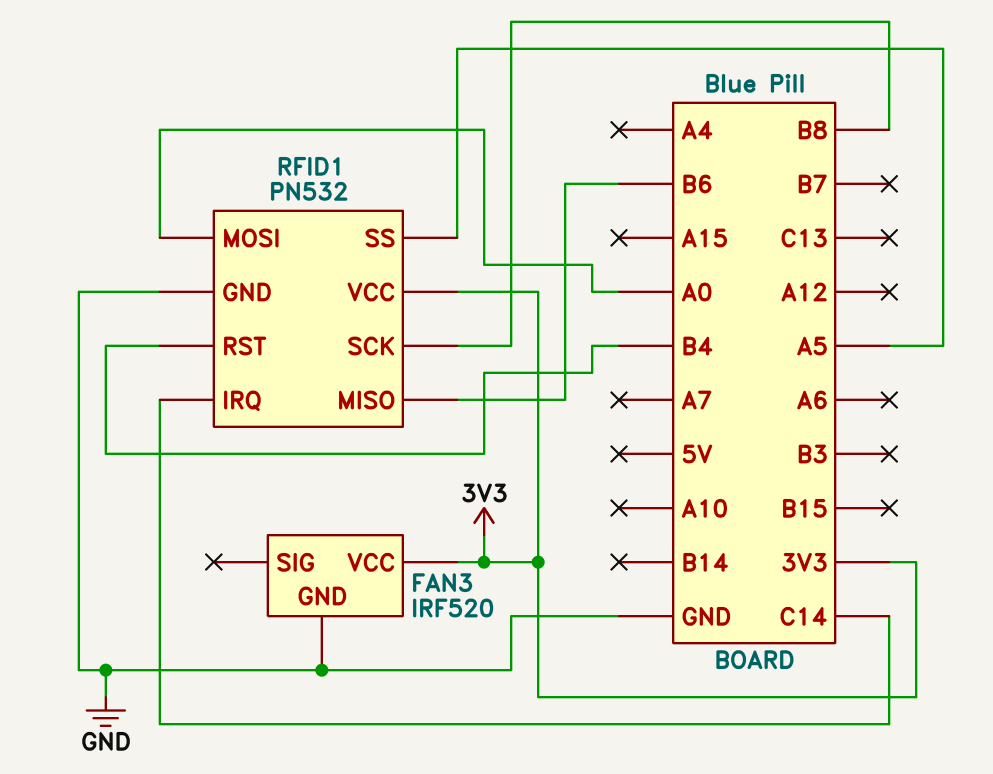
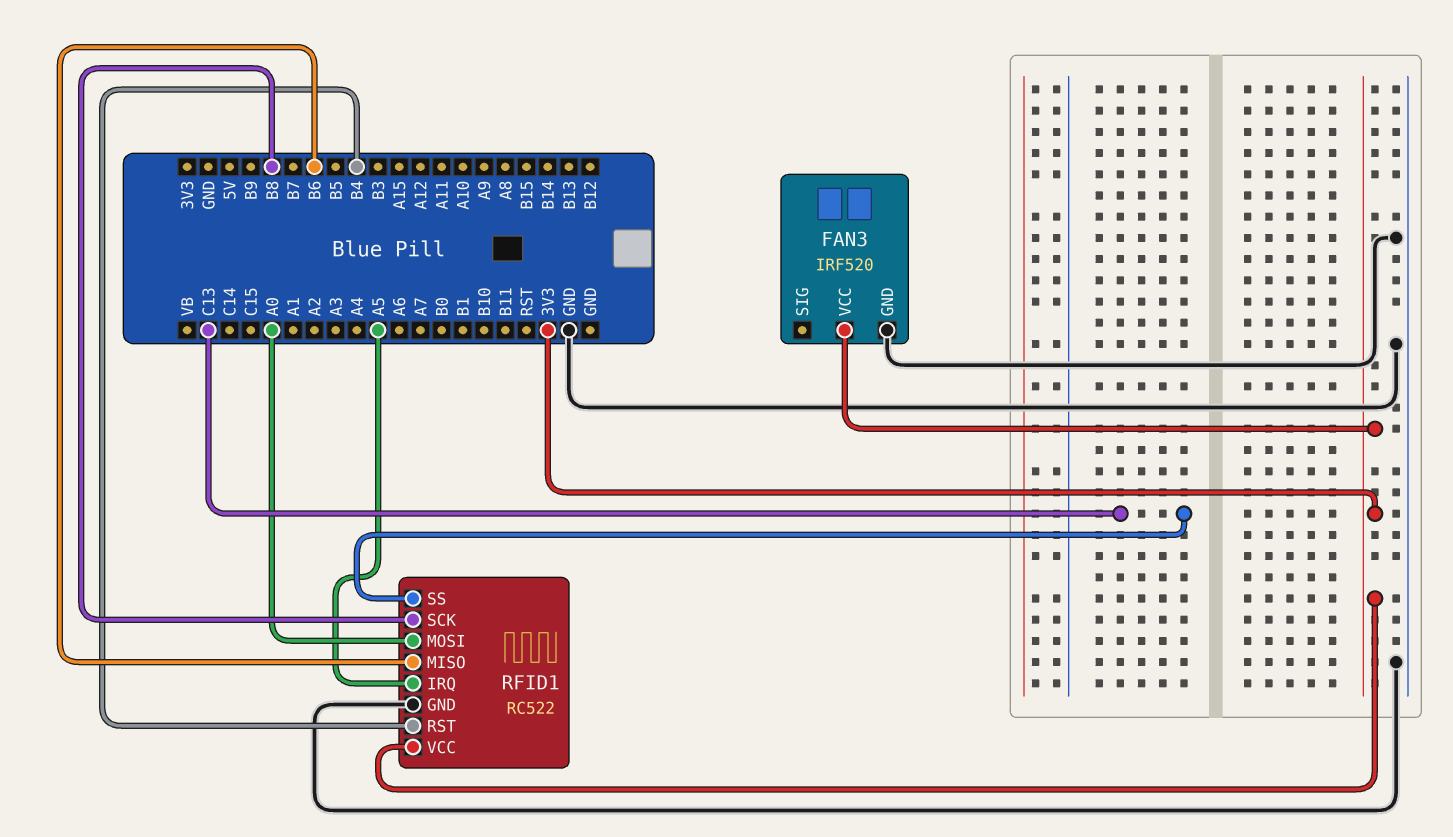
RFID1: PN532 -> RC522
RFID1 pin IRQ: C14 -> A5
RFID1 pin SS: A5 -> C13

